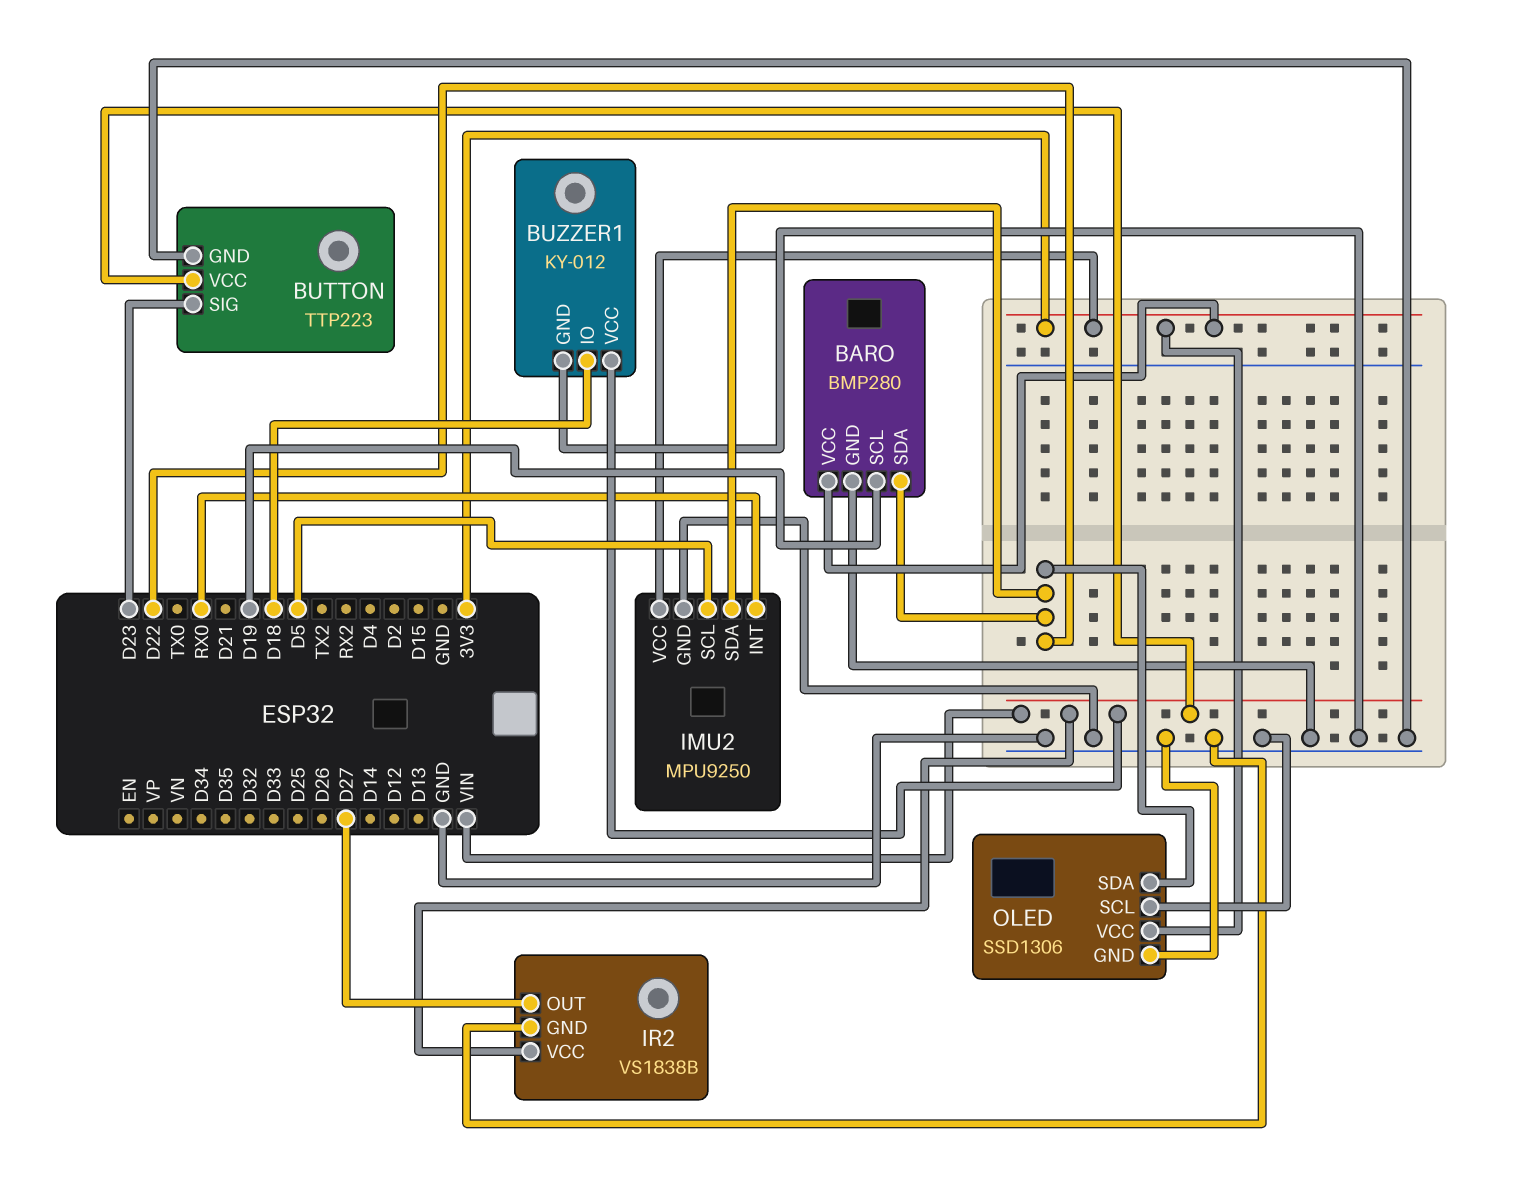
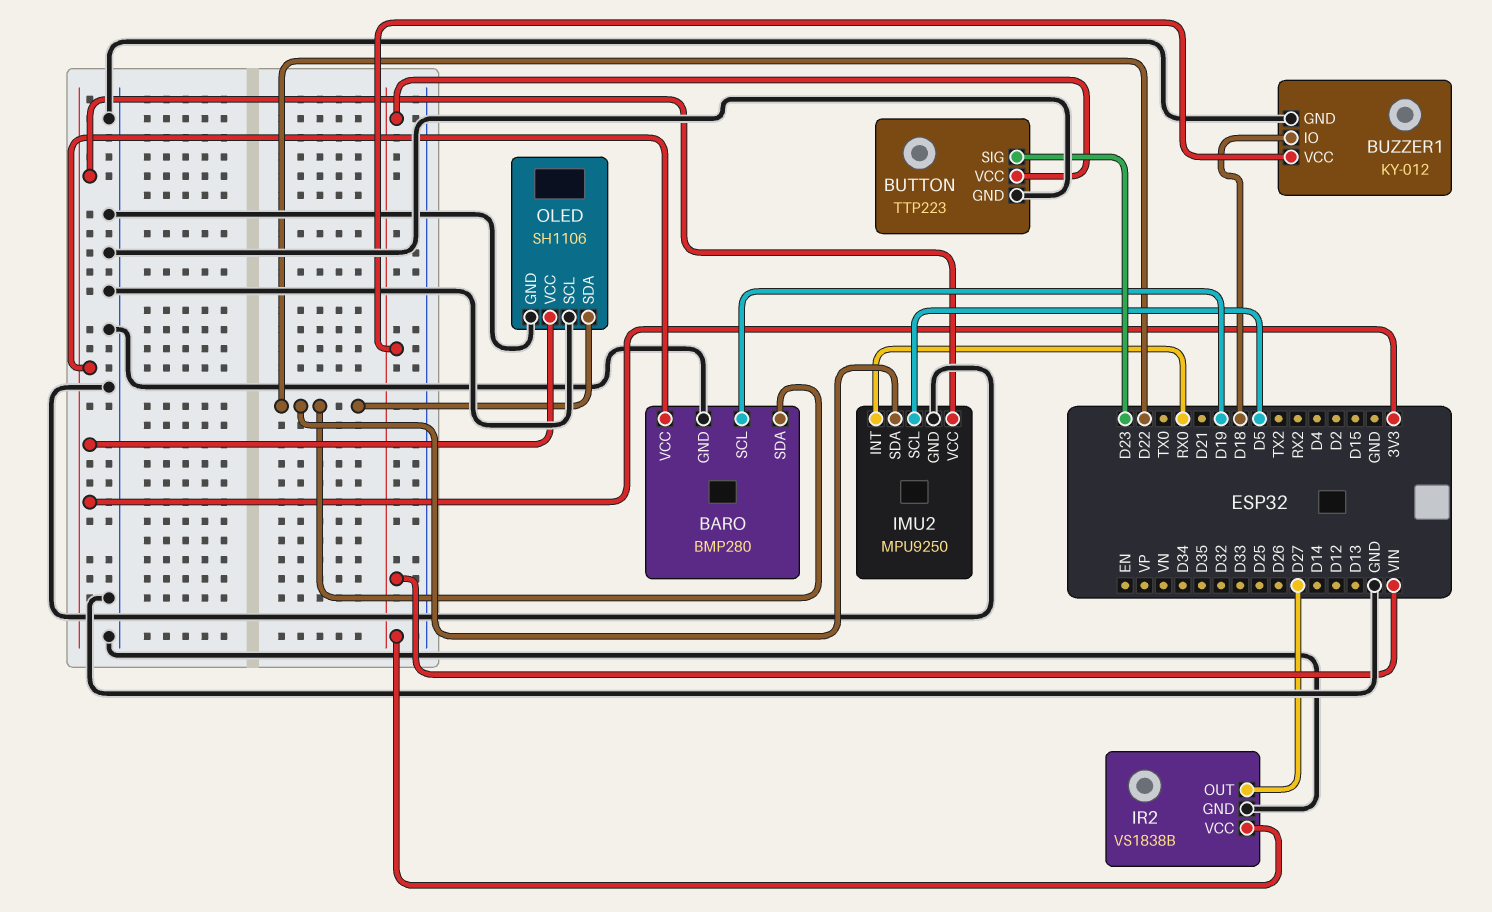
OLED: SSD1306 -> SH1106

